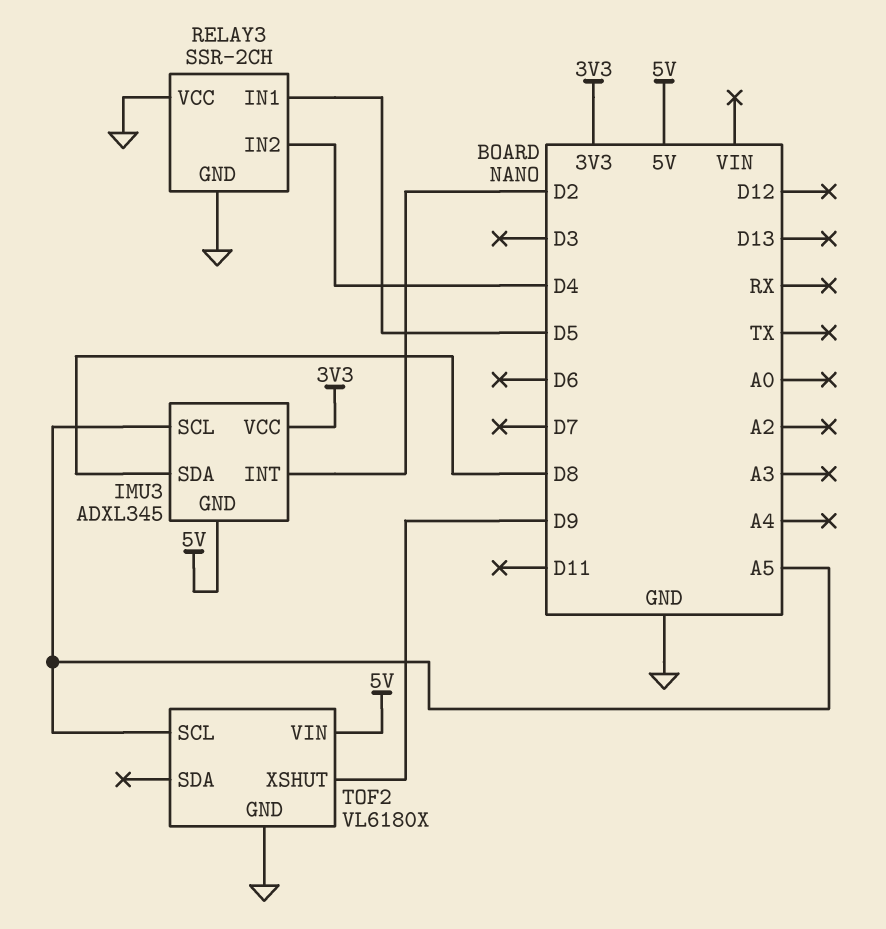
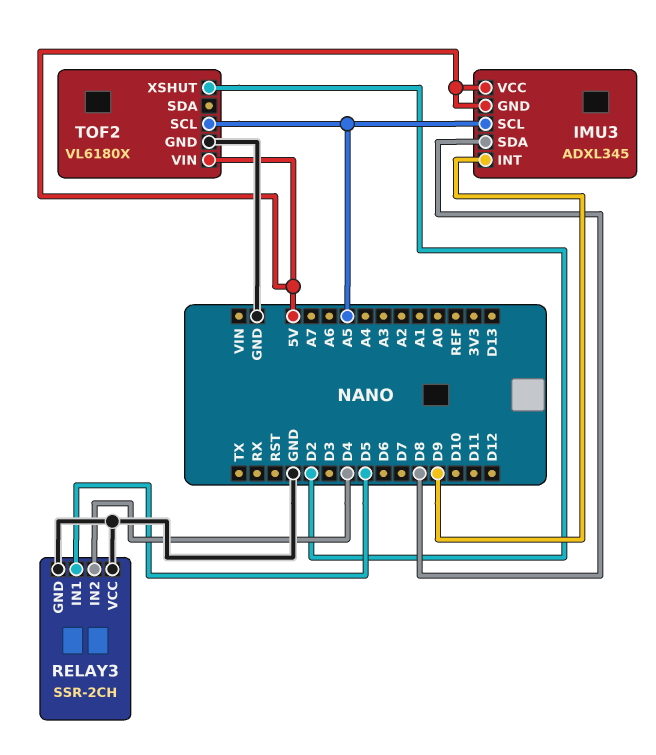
IMU3 pin INT: D2 -> D9
IMU3 pin VCC: 3V3 -> 5V
TOF2 pin XSHUT: D9 -> D2

